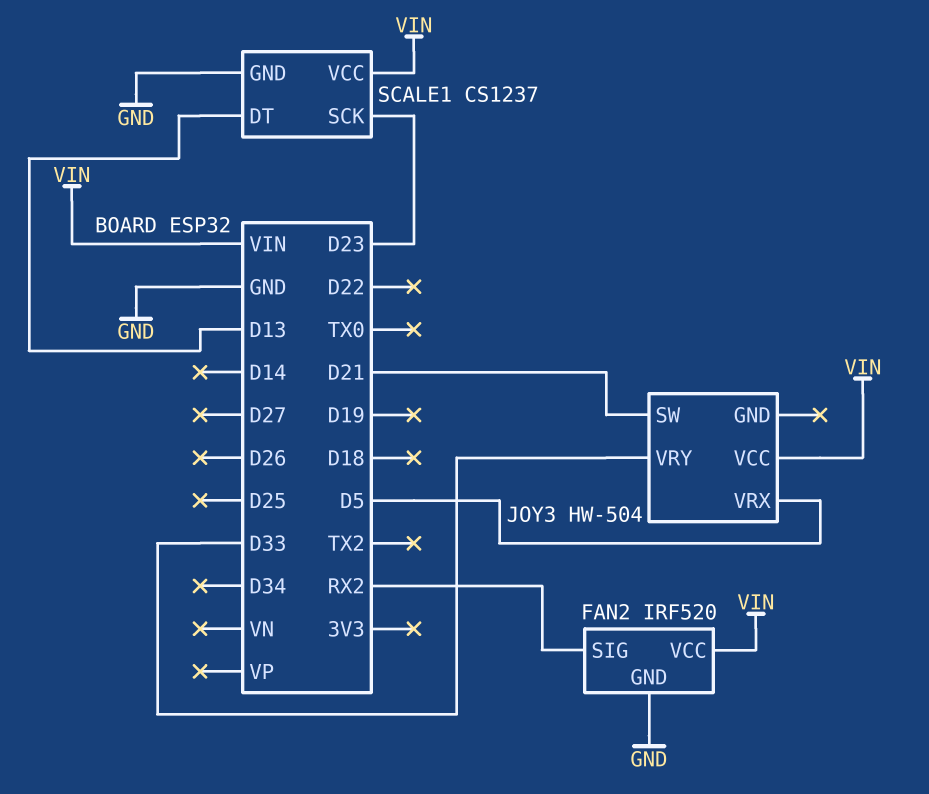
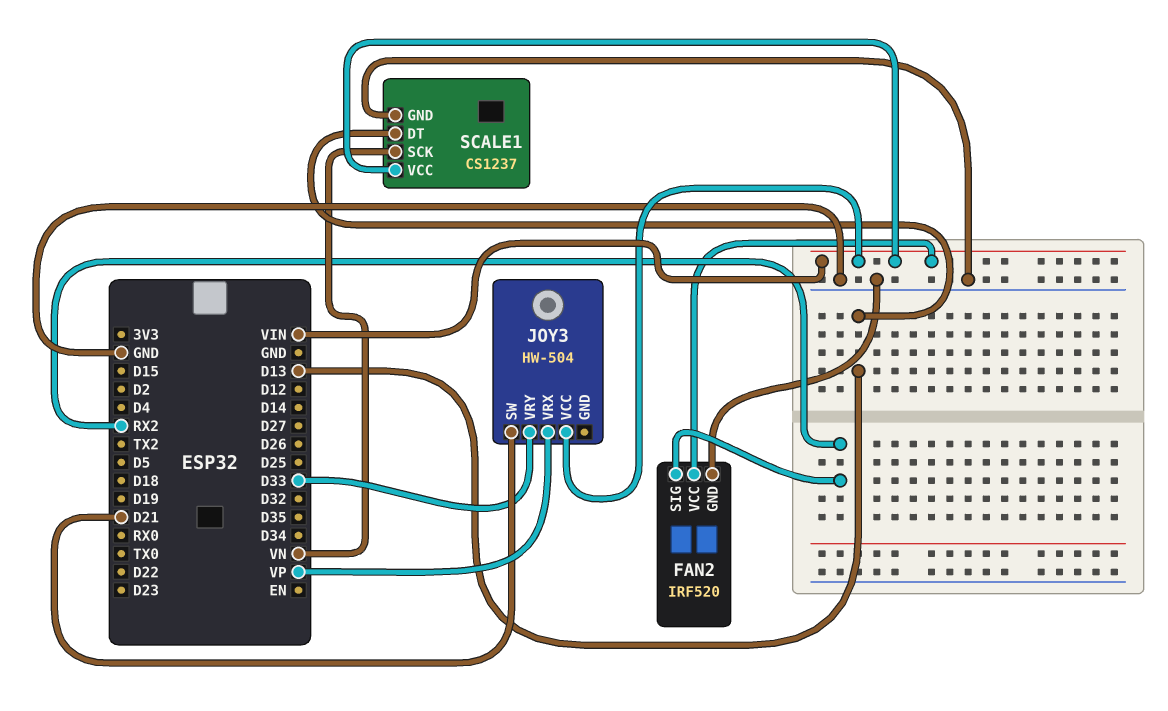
JOY3 pin VRX: D5 -> VP
SCALE1 pin SCK: D23 -> VN

